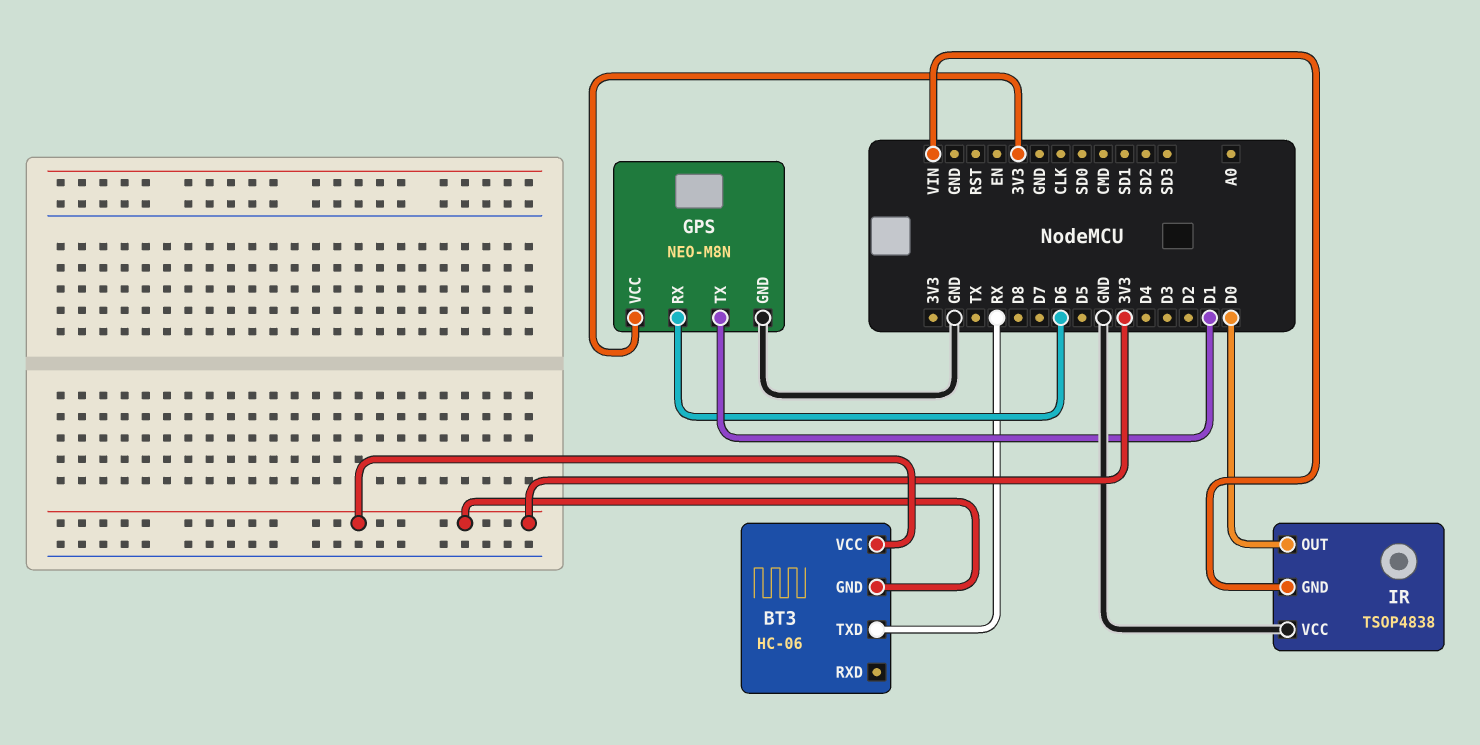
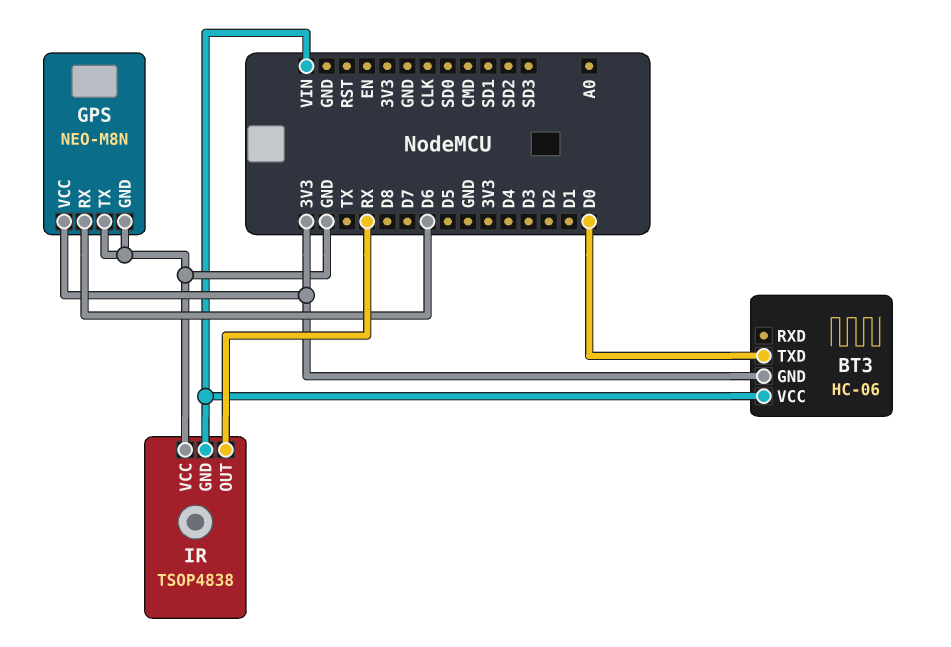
BT3 pin TXD: RX -> D0
BT3 pin VCC: 3V3 -> VIN
GPS pin TX: D1 -> GND
IR pin OUT: D0 -> RX

